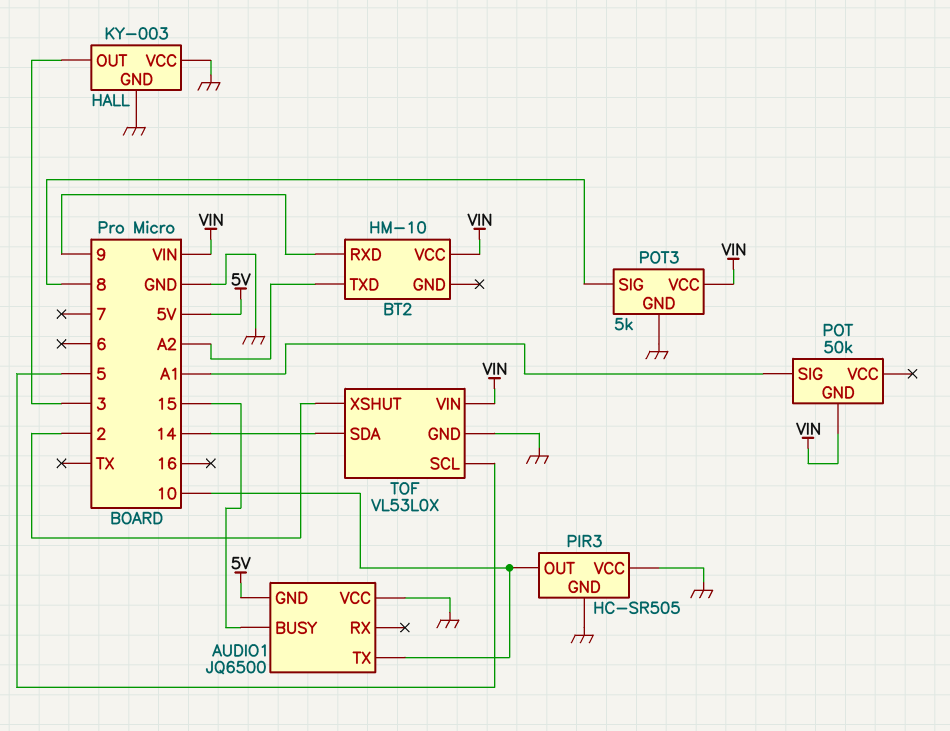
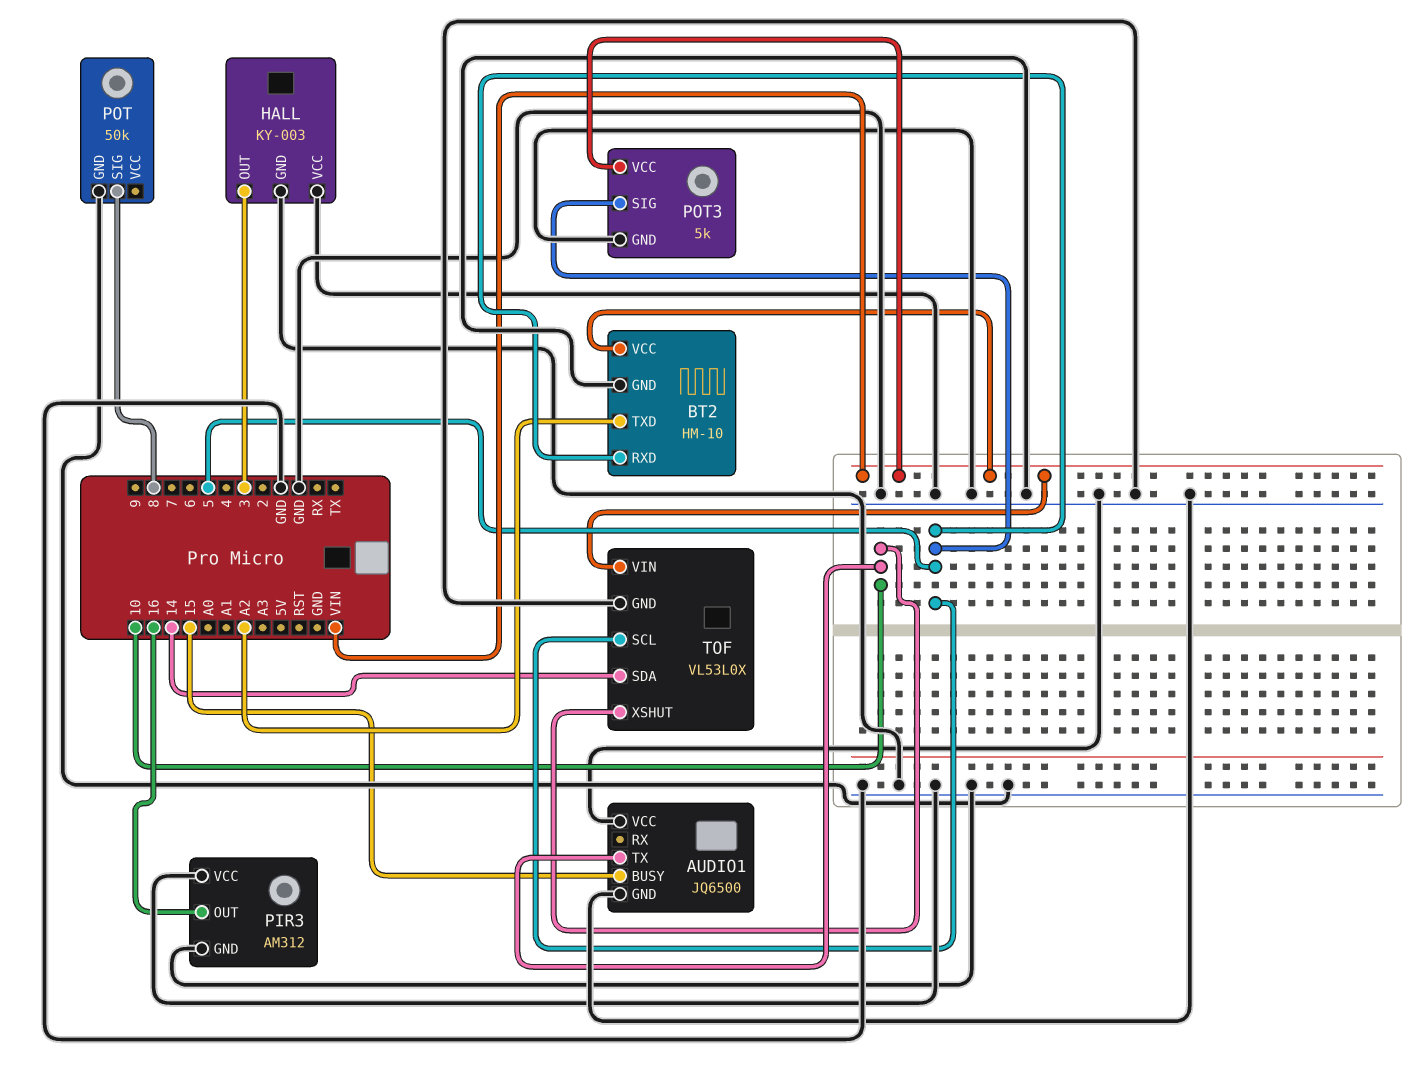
AUDIO1 pin GND: 5V -> GND
BT2 pin GND: none -> GND
BT2 pin RXD: 9 -> 5
PIR3: HC-SR505 -> AM312
PIR3 pin OUT: 10 -> 16
POT pin GND: VIN -> GND
POT pin SIG: A1 -> 8
POT3 pin SIG: 8 -> 5
TOF pin XSHUT: 2 -> 10

